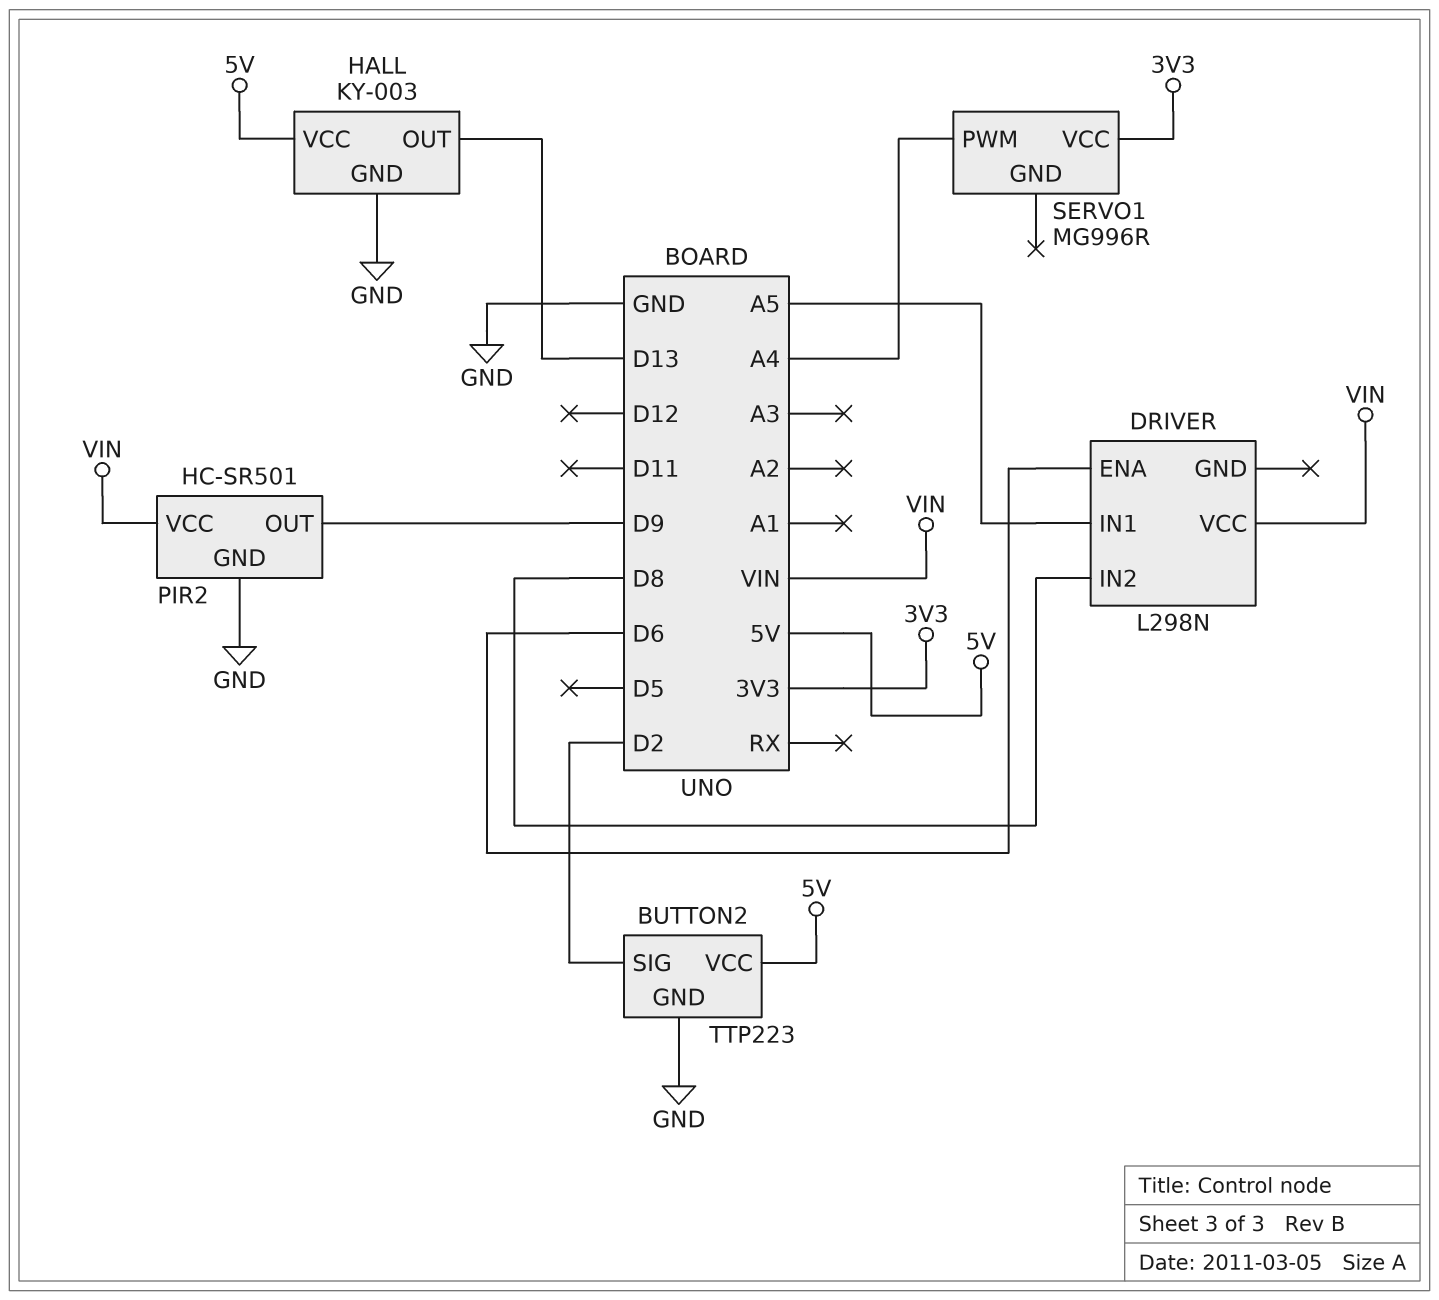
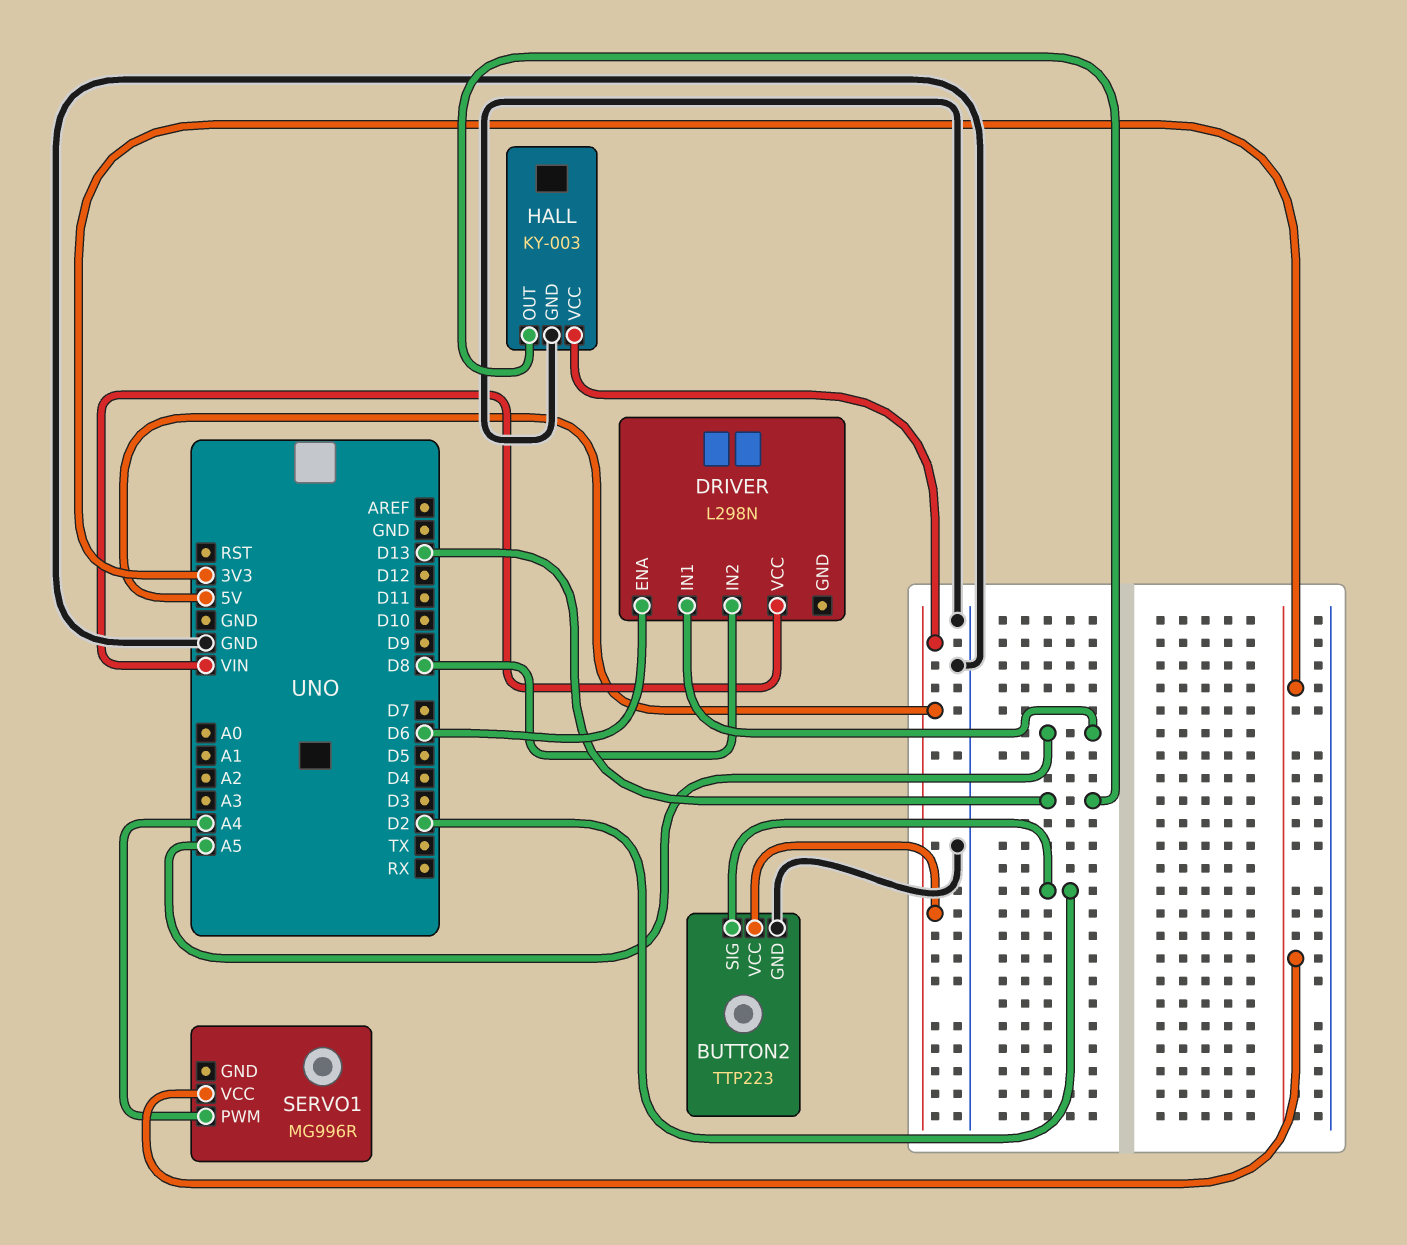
PIR2: HC-SR501 -> none
PIR2 pin GND: GND -> none
PIR2 pin OUT: D9 -> none
PIR2 pin VCC: VIN -> none

